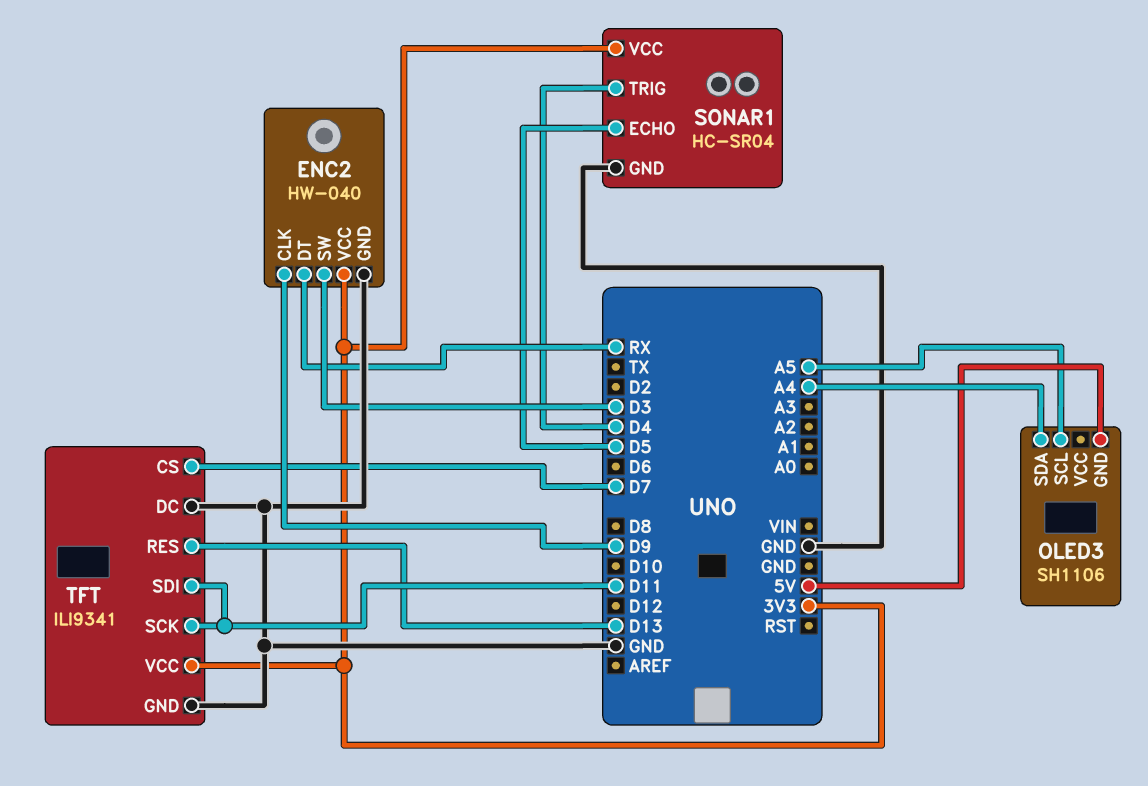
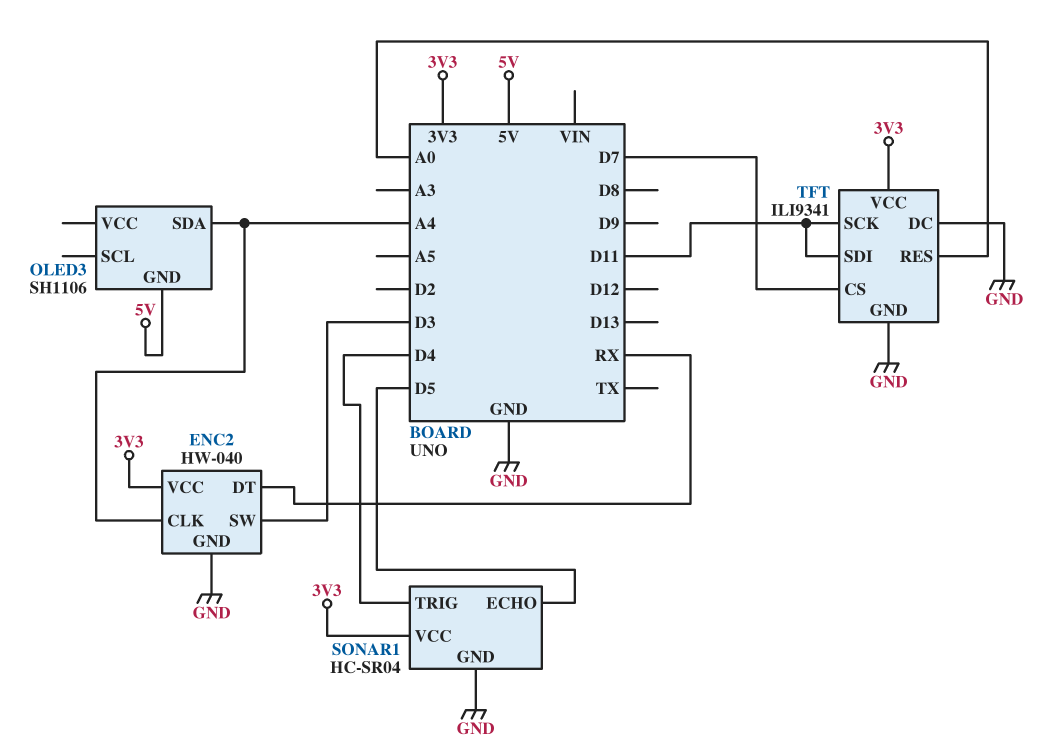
ENC2 pin CLK: D9 -> A4
OLED3 pin SCL: A5 -> none
TFT pin RES: D13 -> A0

